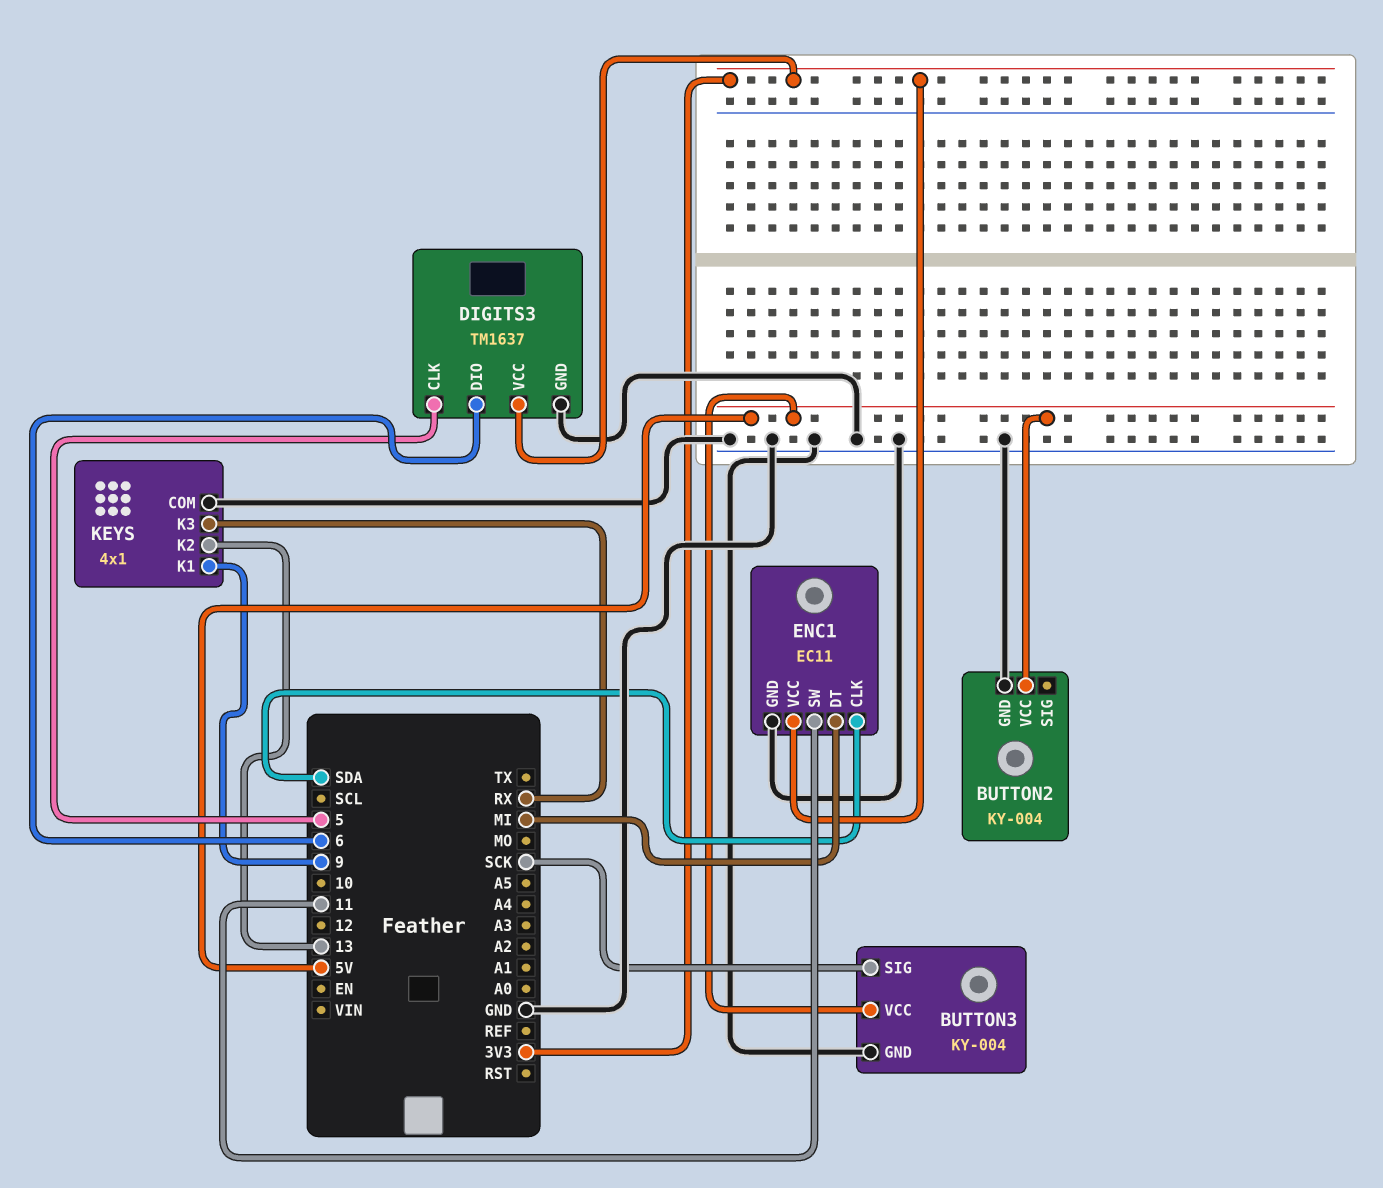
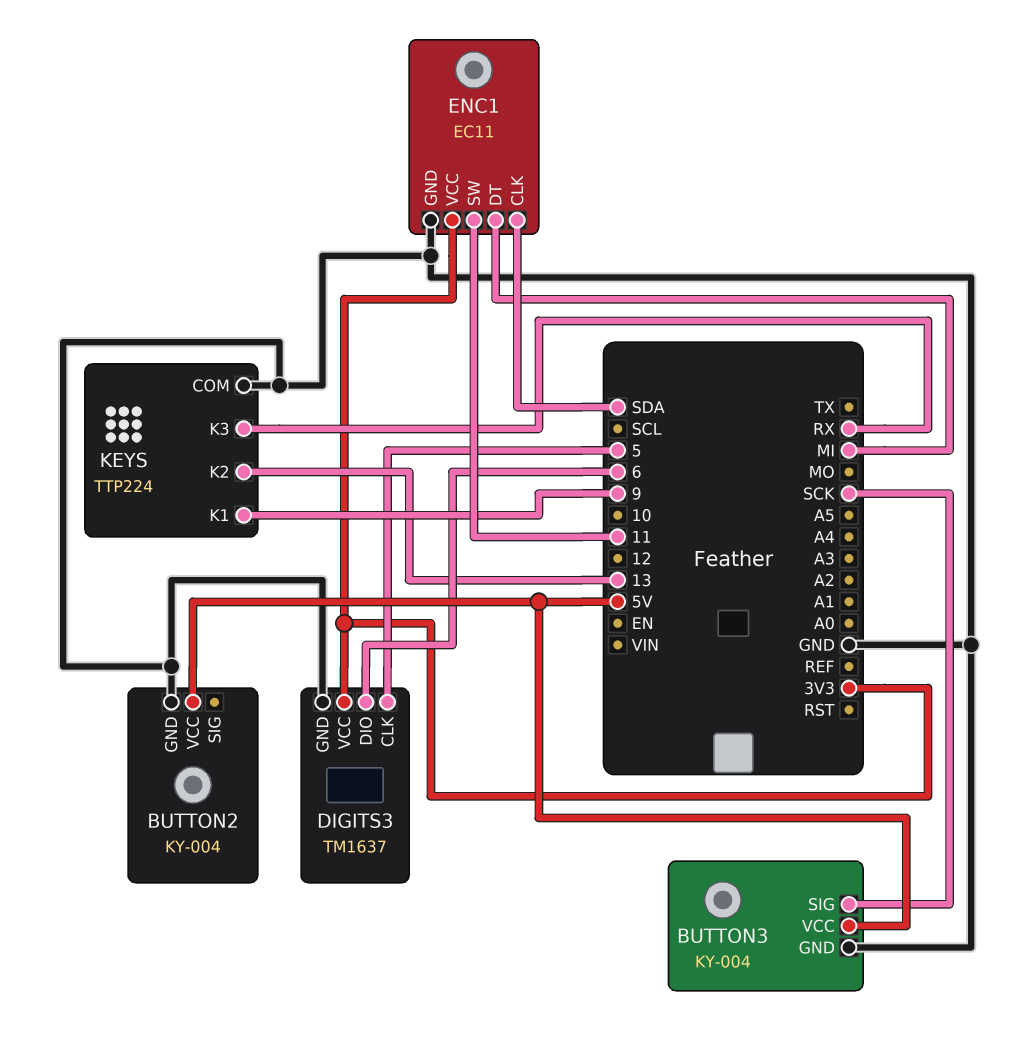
KEYS: 4x1 -> TTP224

